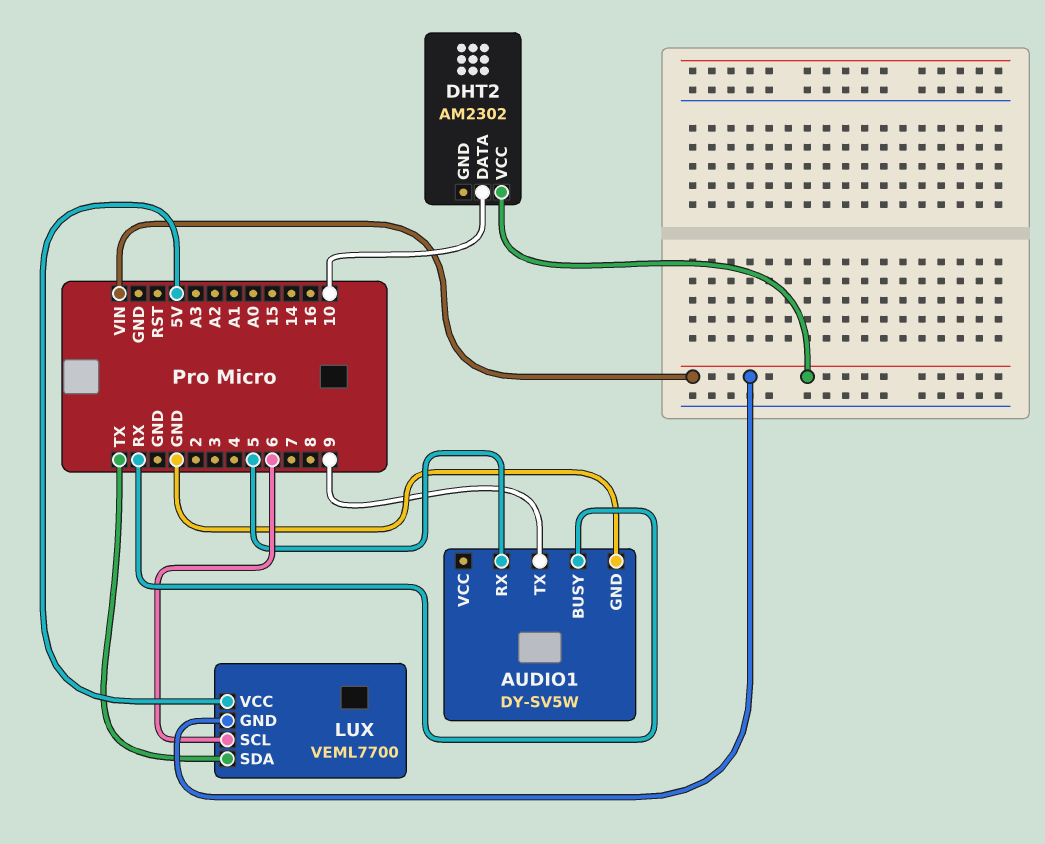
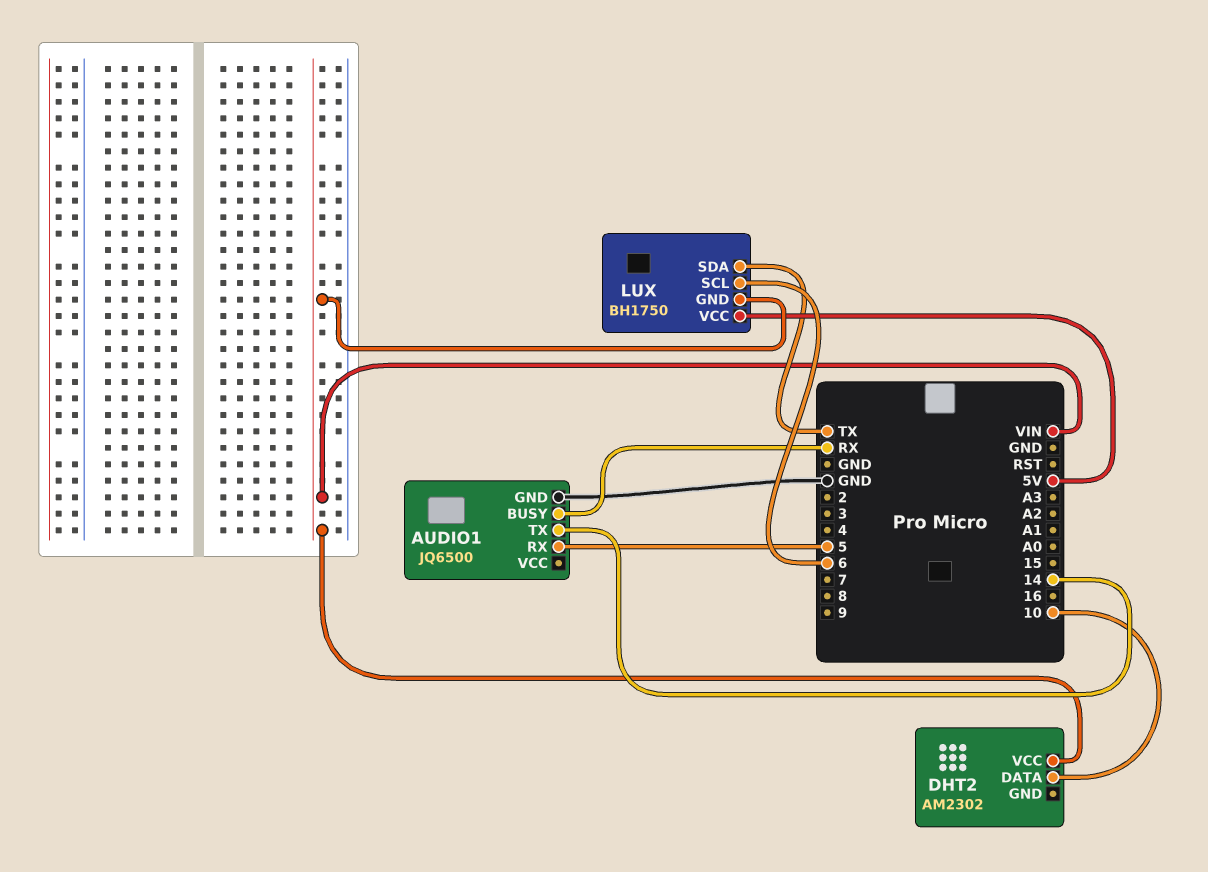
AUDIO1: DY-SV5W -> JQ6500
AUDIO1 pin TX: 9 -> 14
LUX: VEML7700 -> BH1750

